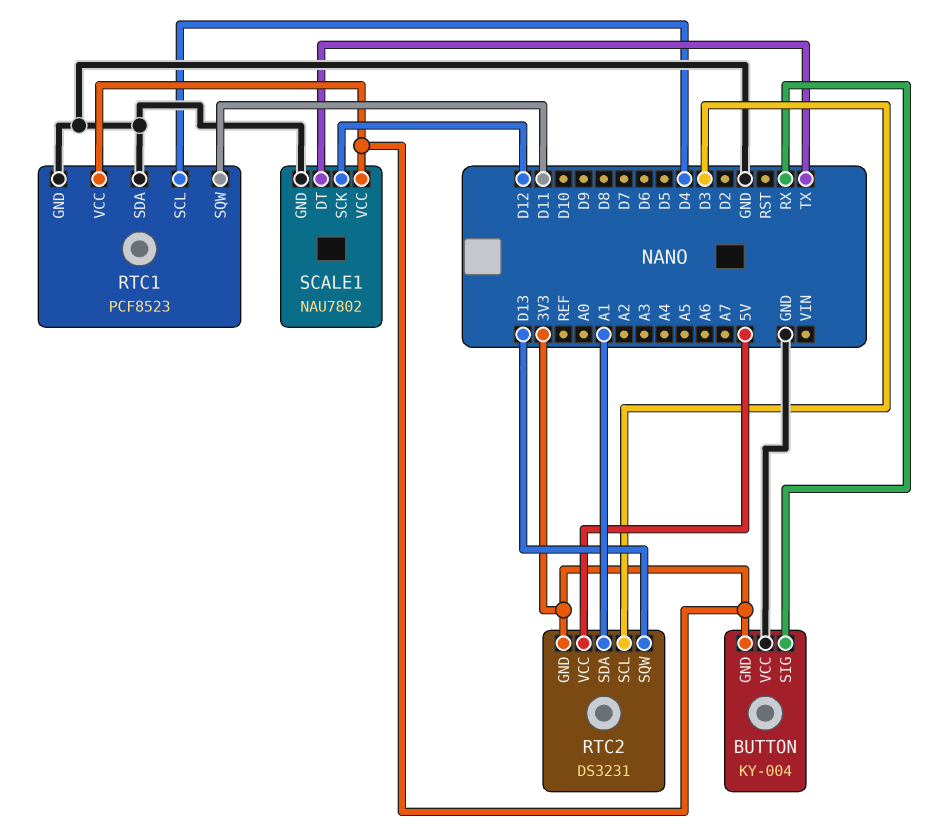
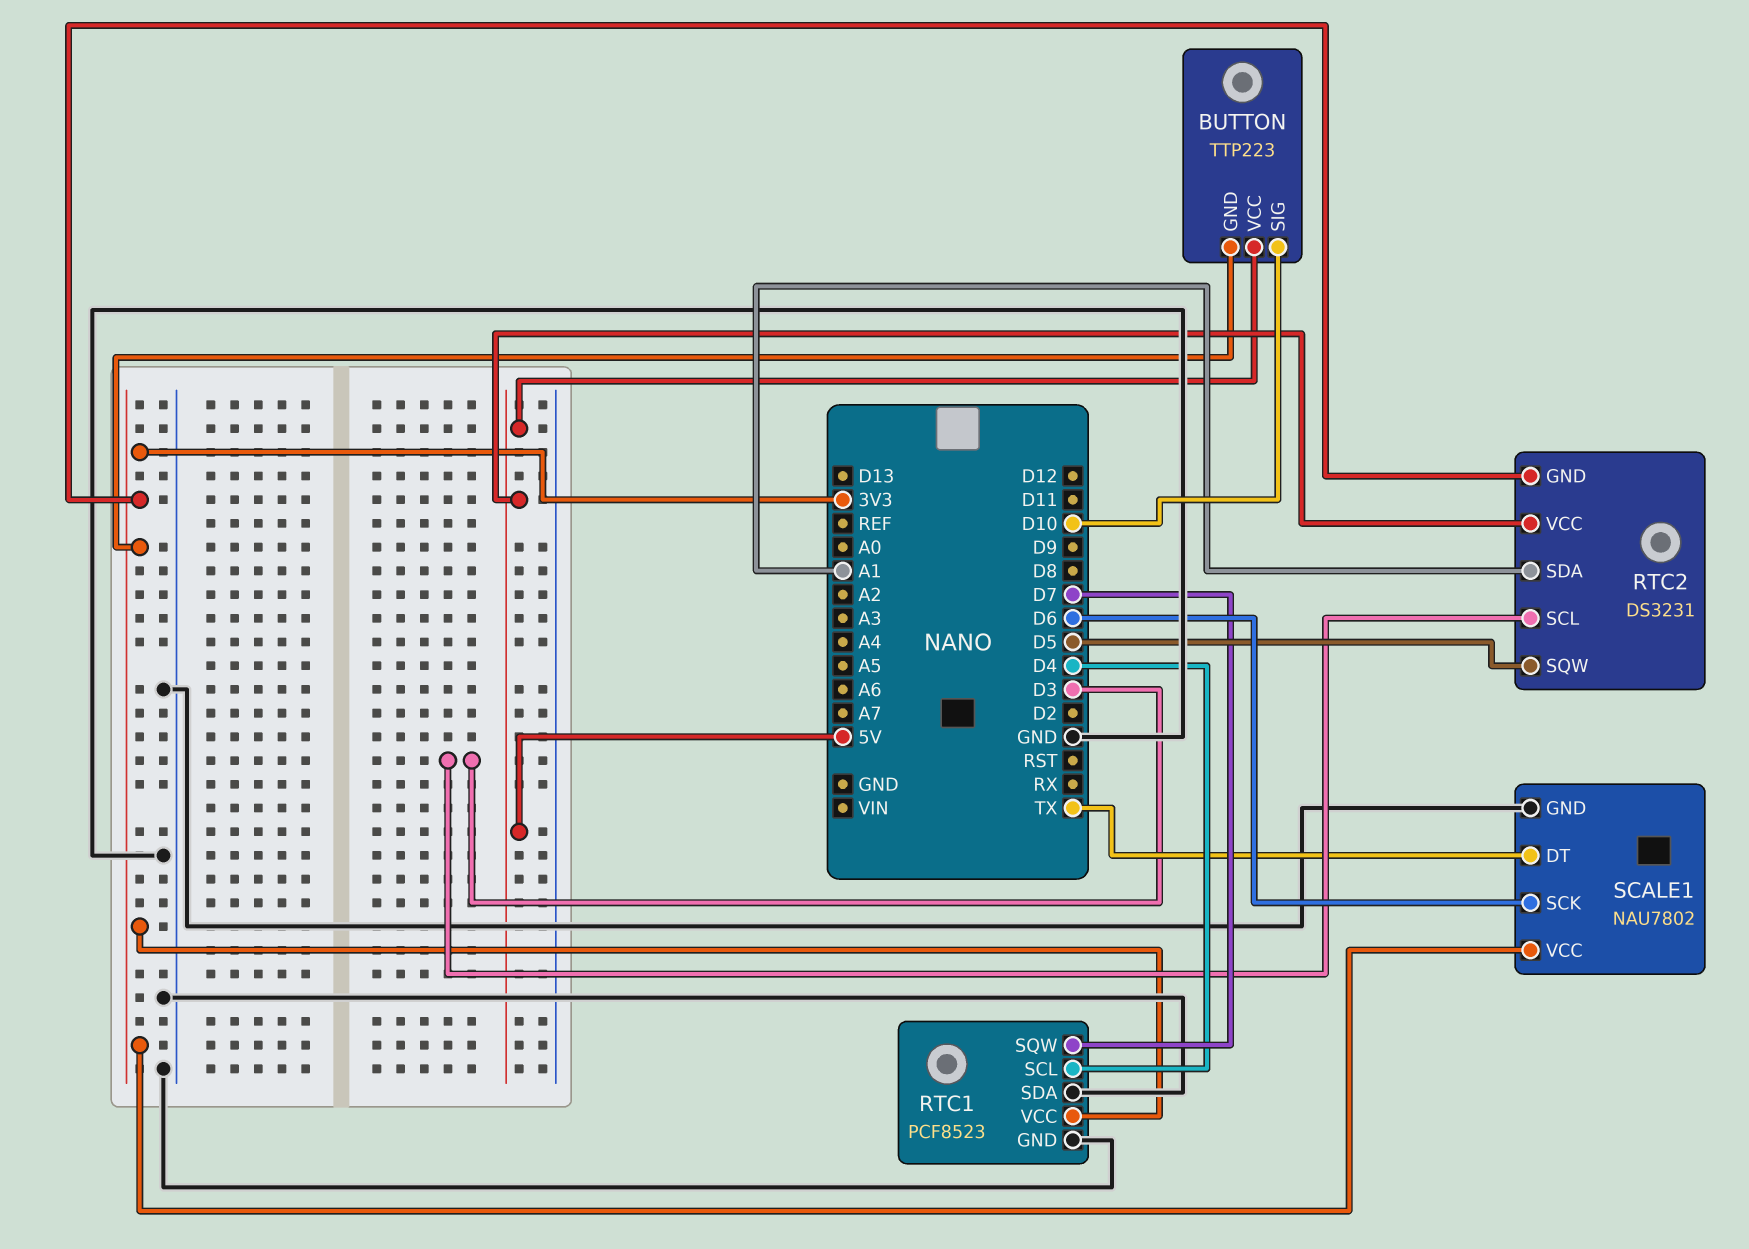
BUTTON: KY-004 -> TTP223
BUTTON pin SIG: RX -> D10
BUTTON pin VCC: GND -> 5V
RTC1 pin SQW: D11 -> D7
RTC2 pin SQW: D13 -> D5
SCALE1 pin SCK: D12 -> D6

